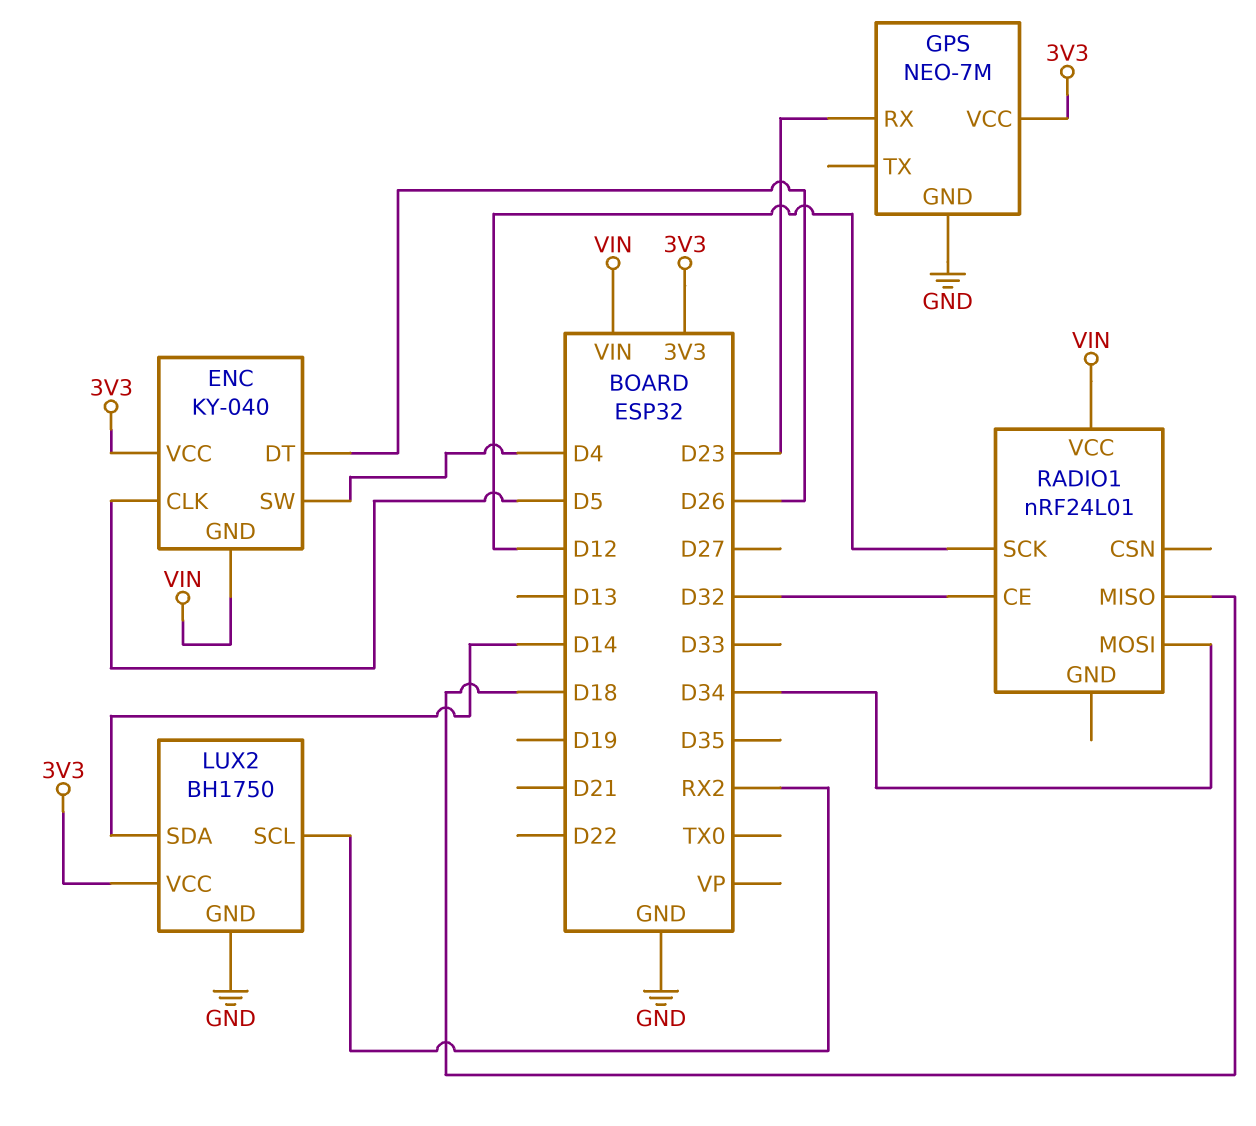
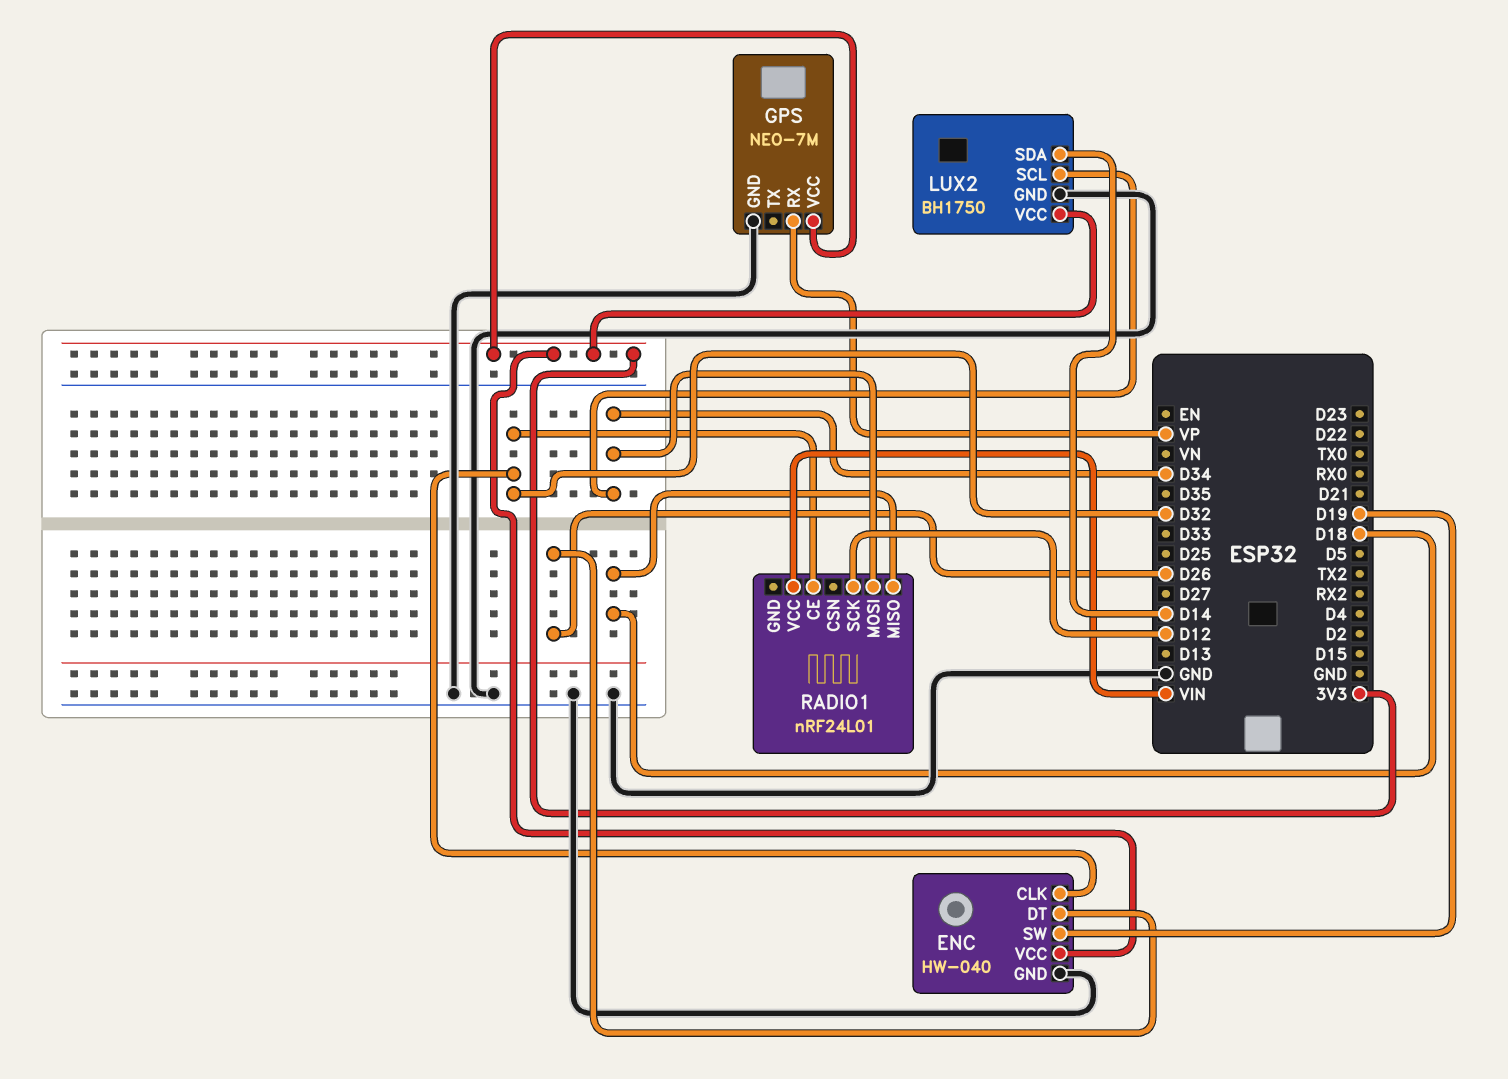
ENC: KY-040 -> HW-040
ENC pin CLK: D5 -> D32
ENC pin GND: VIN -> GND
ENC pin SW: D4 -> D19
GPS pin RX: D23 -> VP
LUX2 pin SCL: RX2 -> D34

